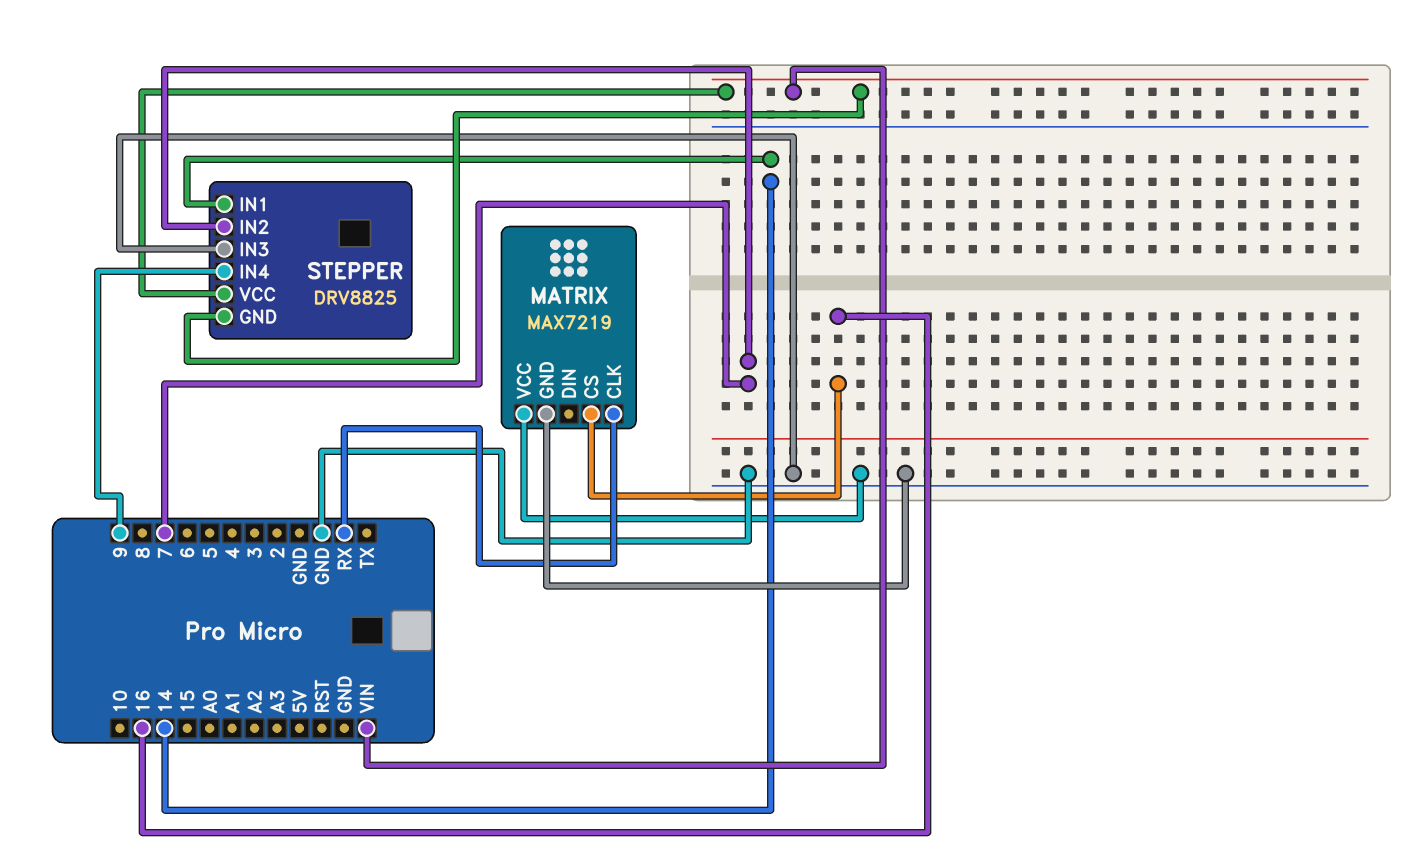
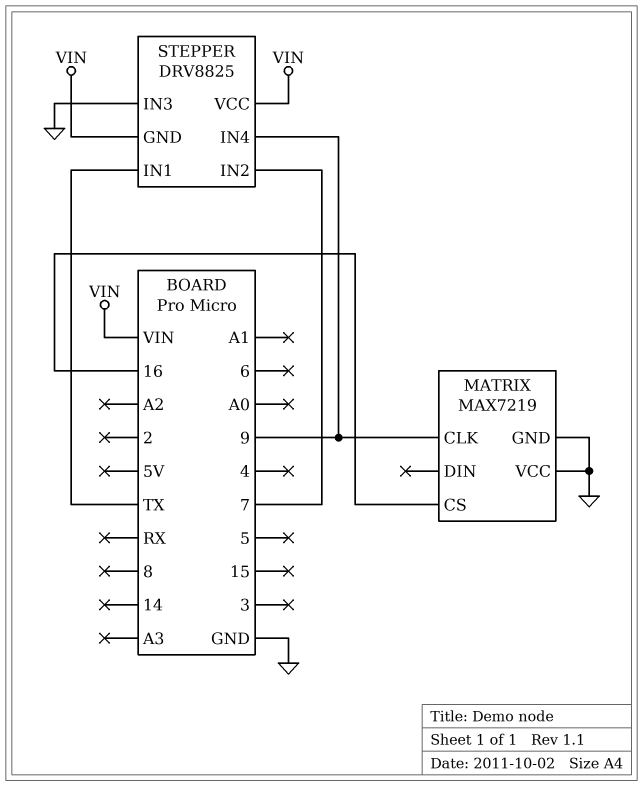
MATRIX pin CLK: RX -> 9
STEPPER pin IN1: 14 -> TX

